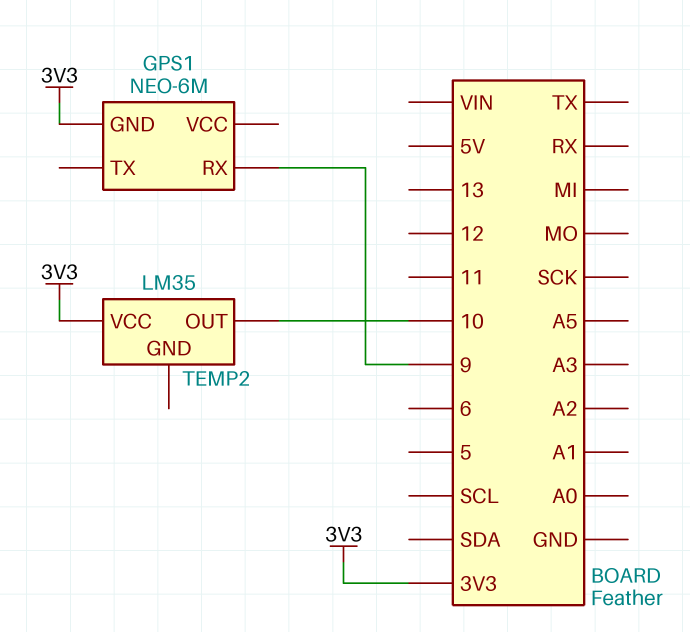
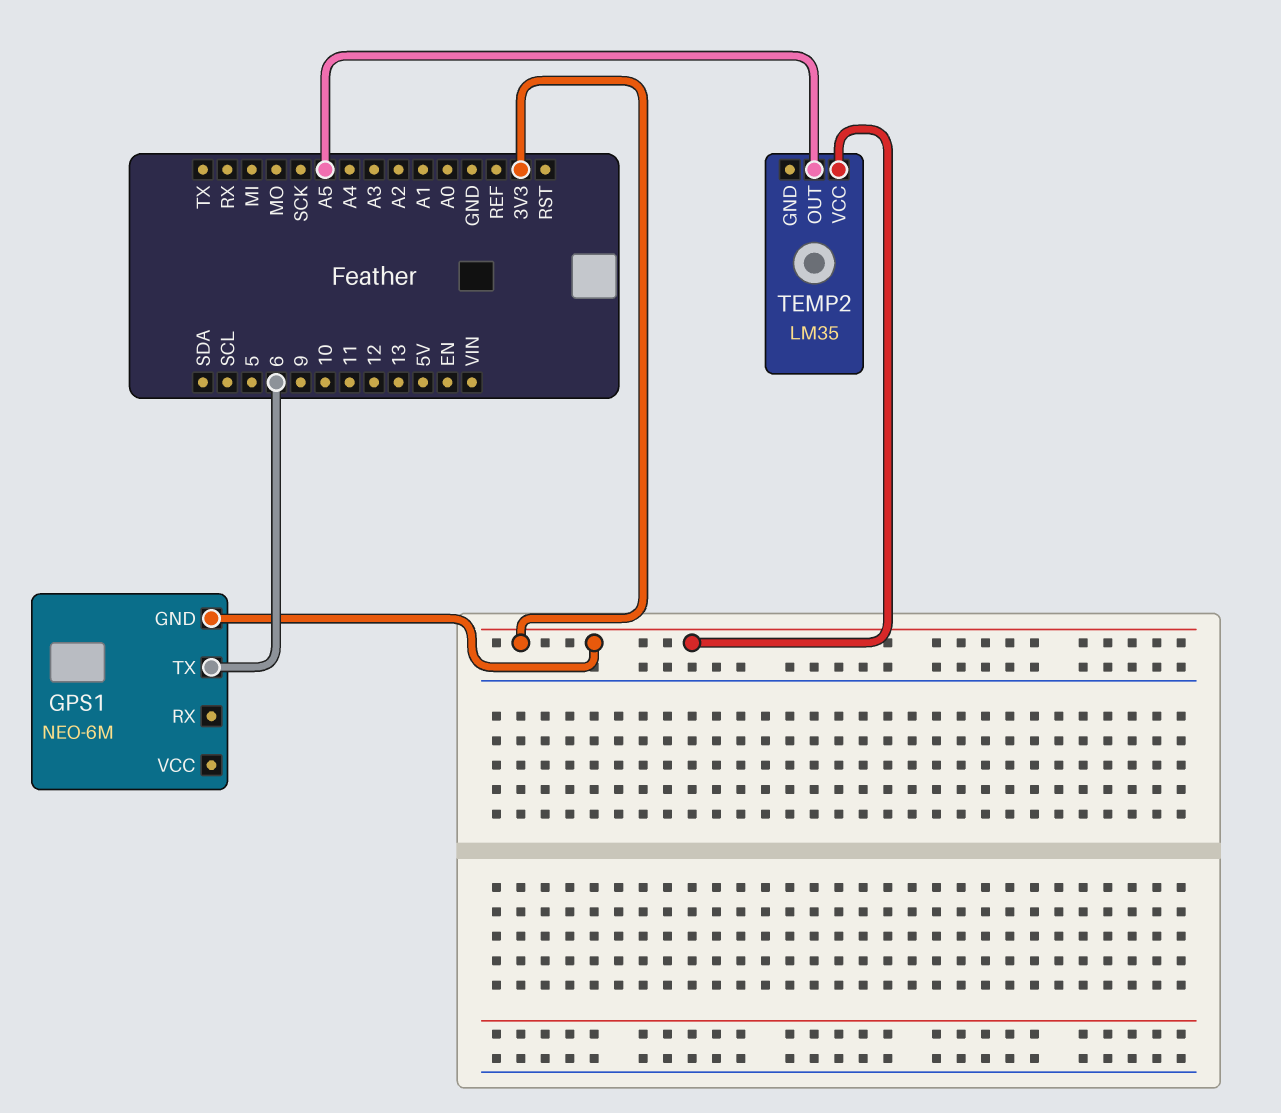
GPS1 pin RX: 9 -> none
GPS1 pin TX: none -> 6
TEMP2 pin OUT: 10 -> A5

